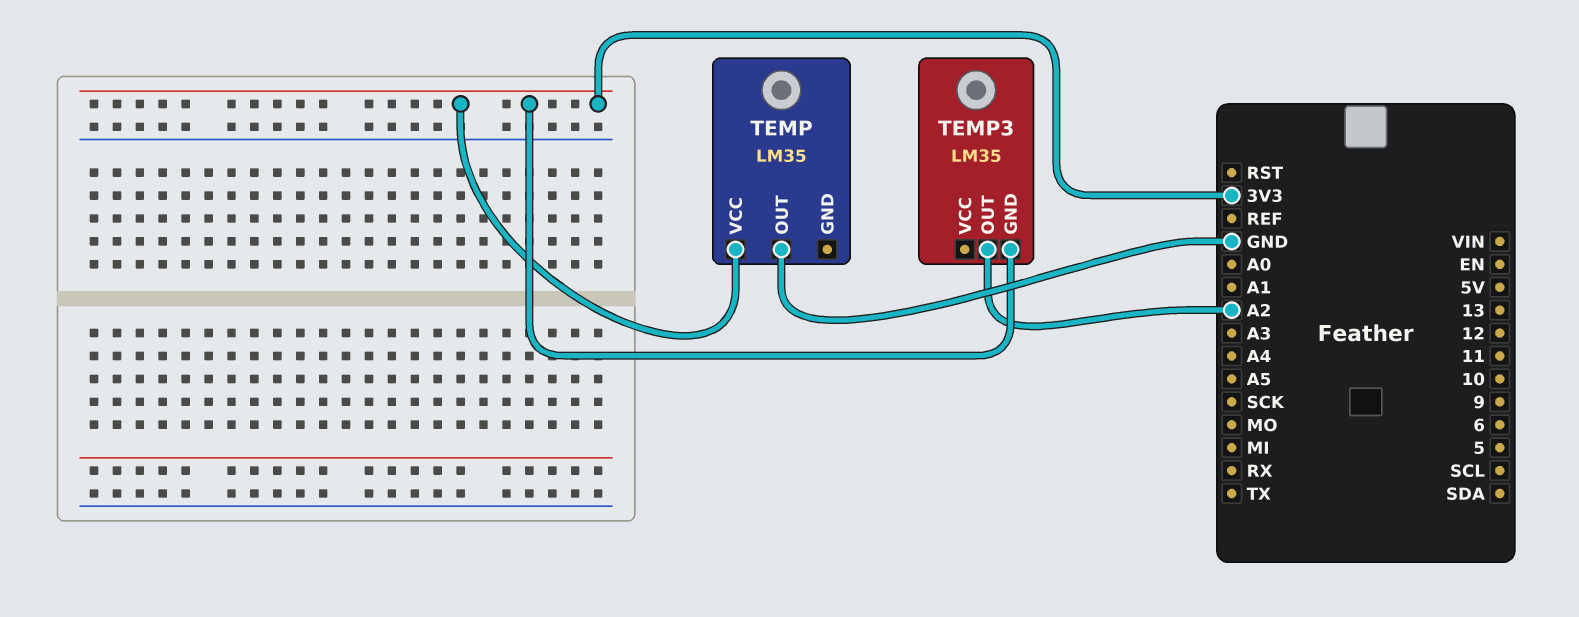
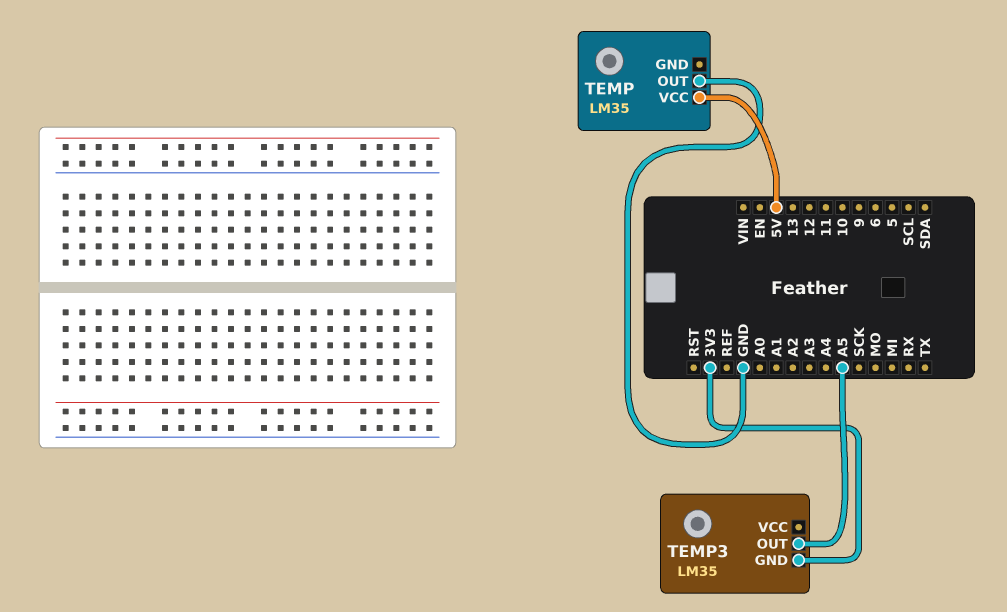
TEMP pin VCC: 3V3 -> 5V
TEMP3 pin OUT: A2 -> A5

